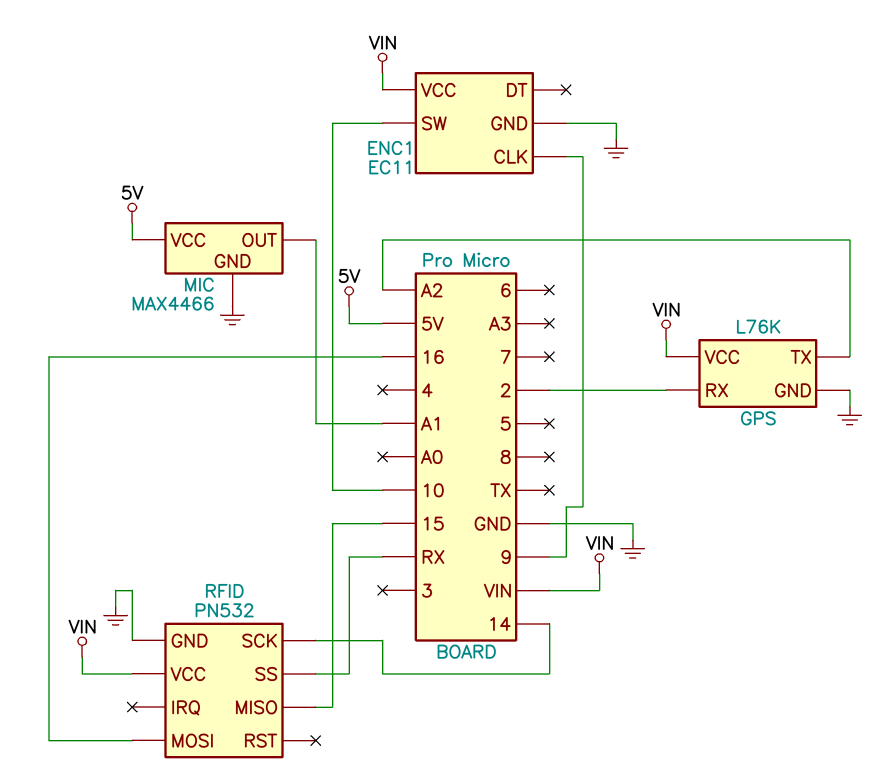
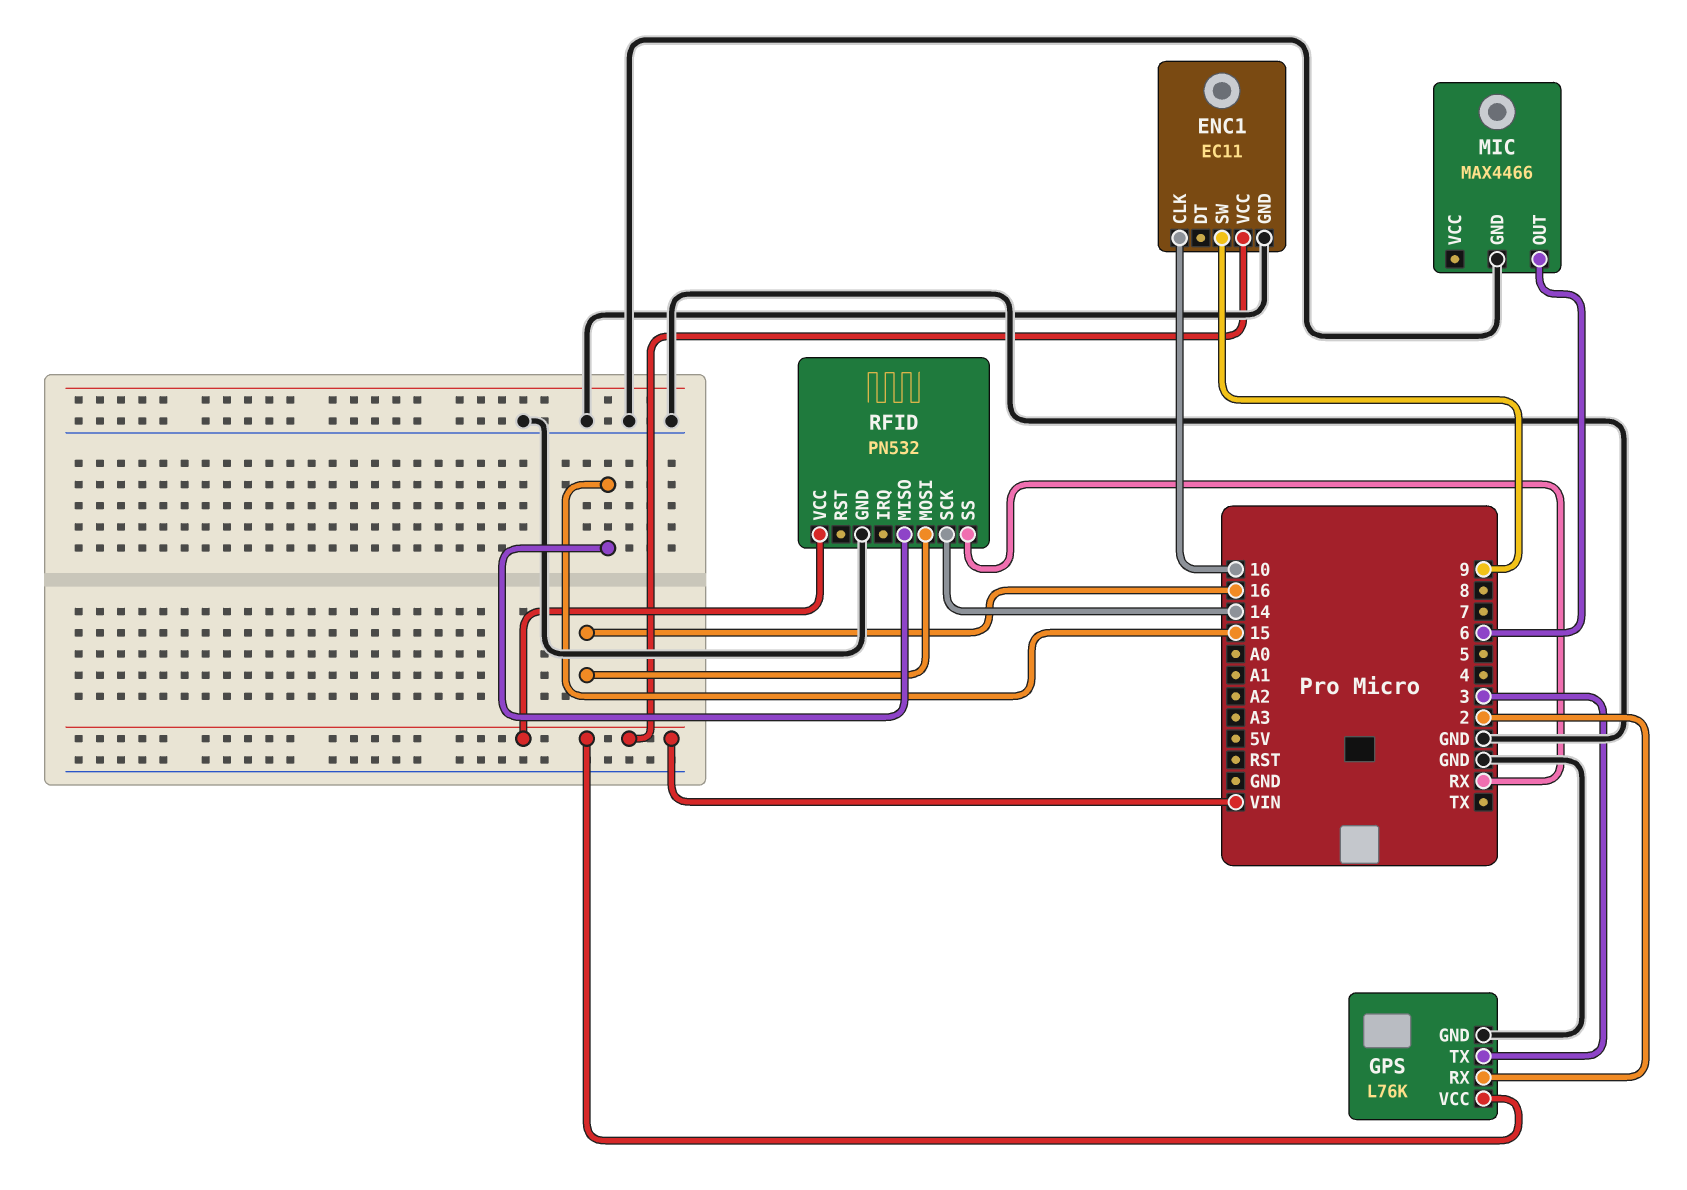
ENC1 pin CLK: 9 -> 10
ENC1 pin SW: 10 -> 9
GPS pin TX: A2 -> 3
MIC pin OUT: A1 -> 6
MIC pin VCC: 5V -> none

